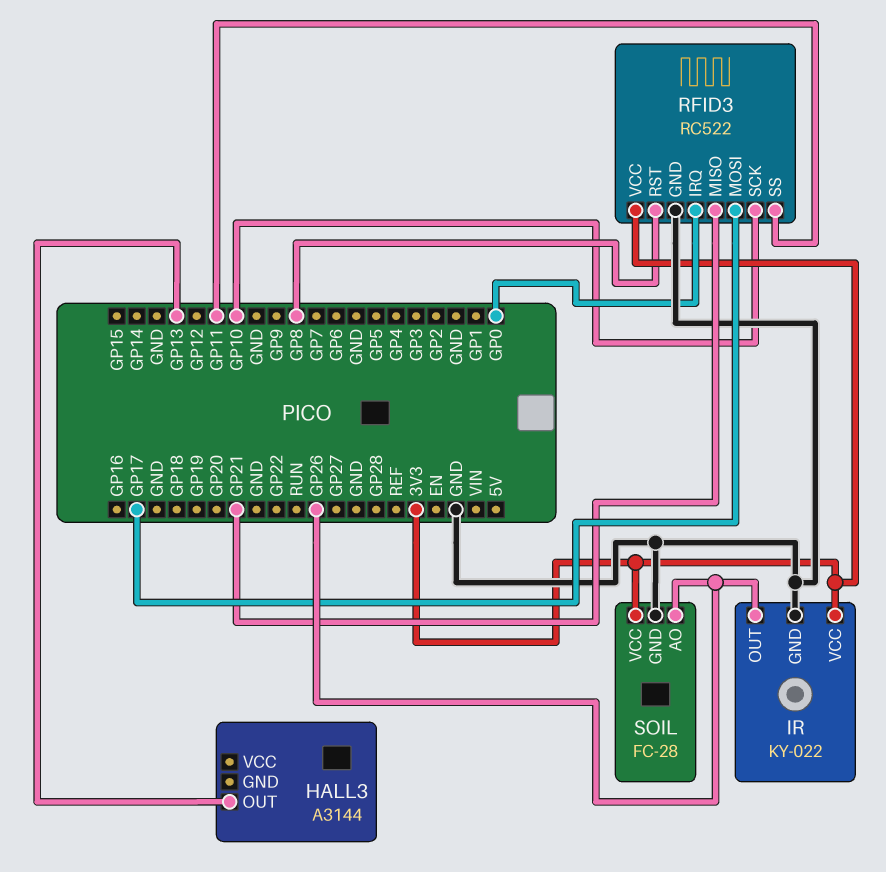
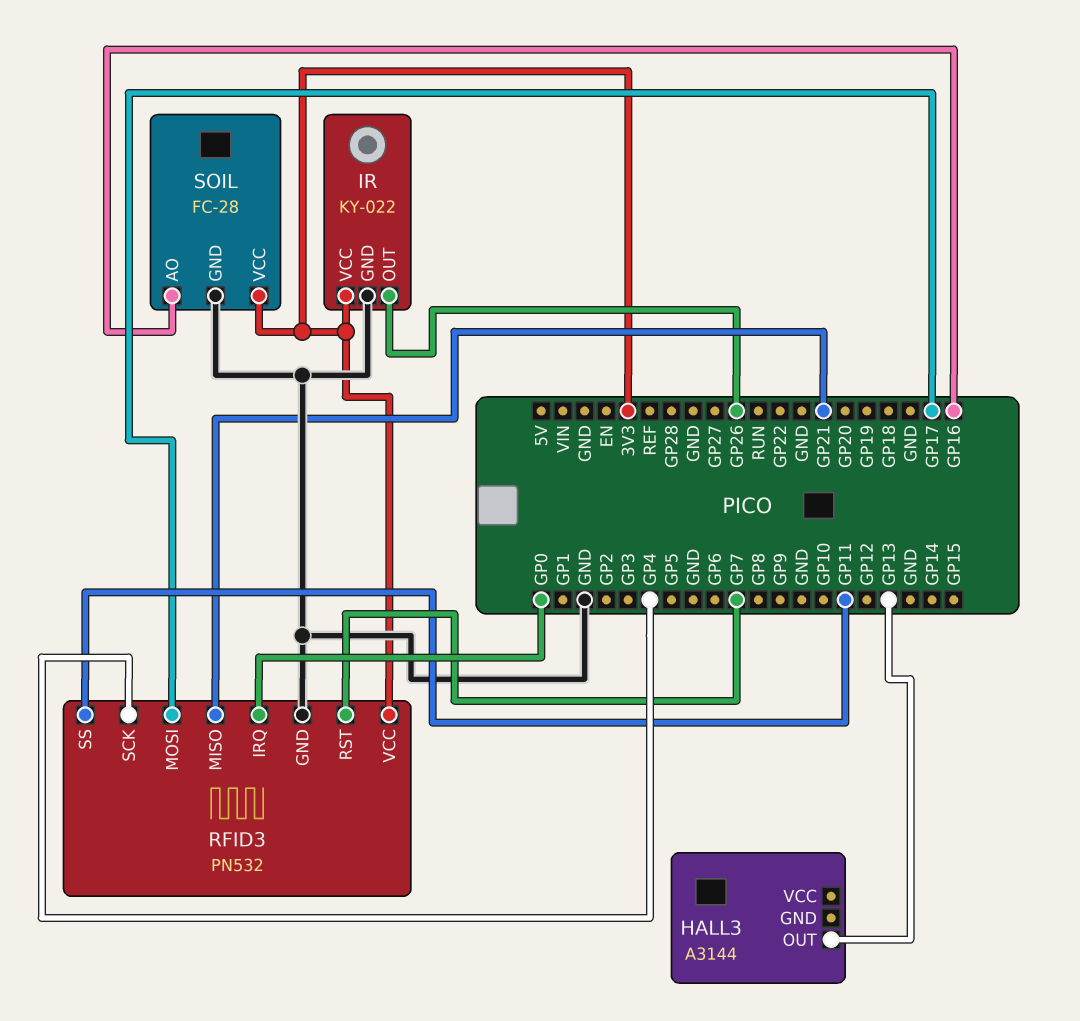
RFID3: RC522 -> PN532
RFID3 pin RST: GP8 -> GP7
RFID3 pin SCK: GP10 -> GP4
SOIL pin AO: GP26 -> GP16

